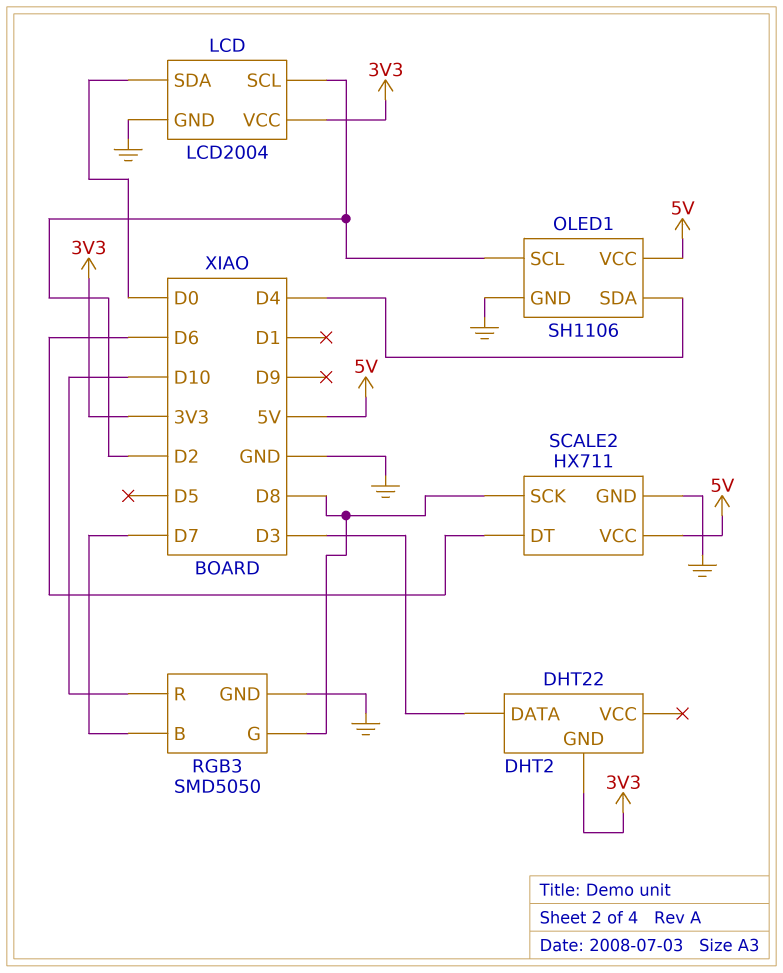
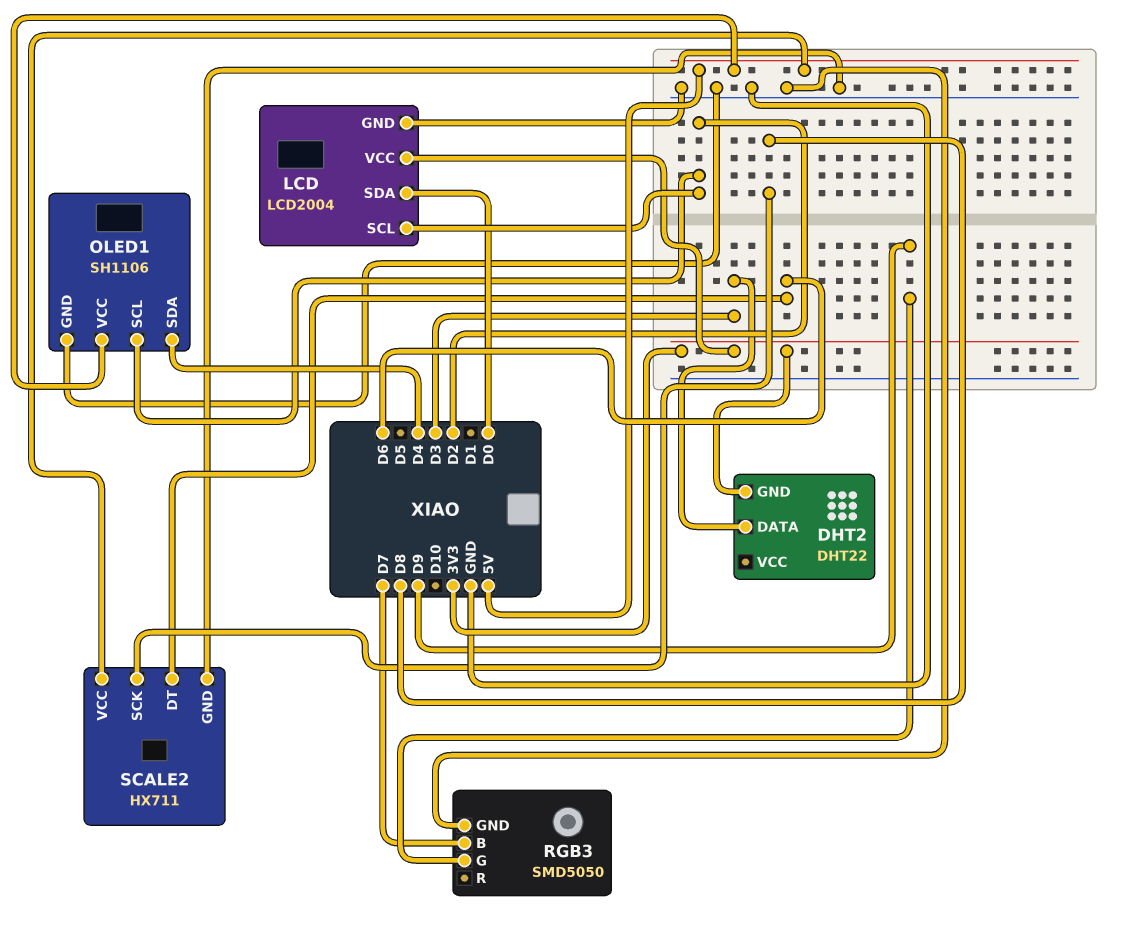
RGB3 pin G: D8 -> D9
RGB3 pin R: D10 -> none

